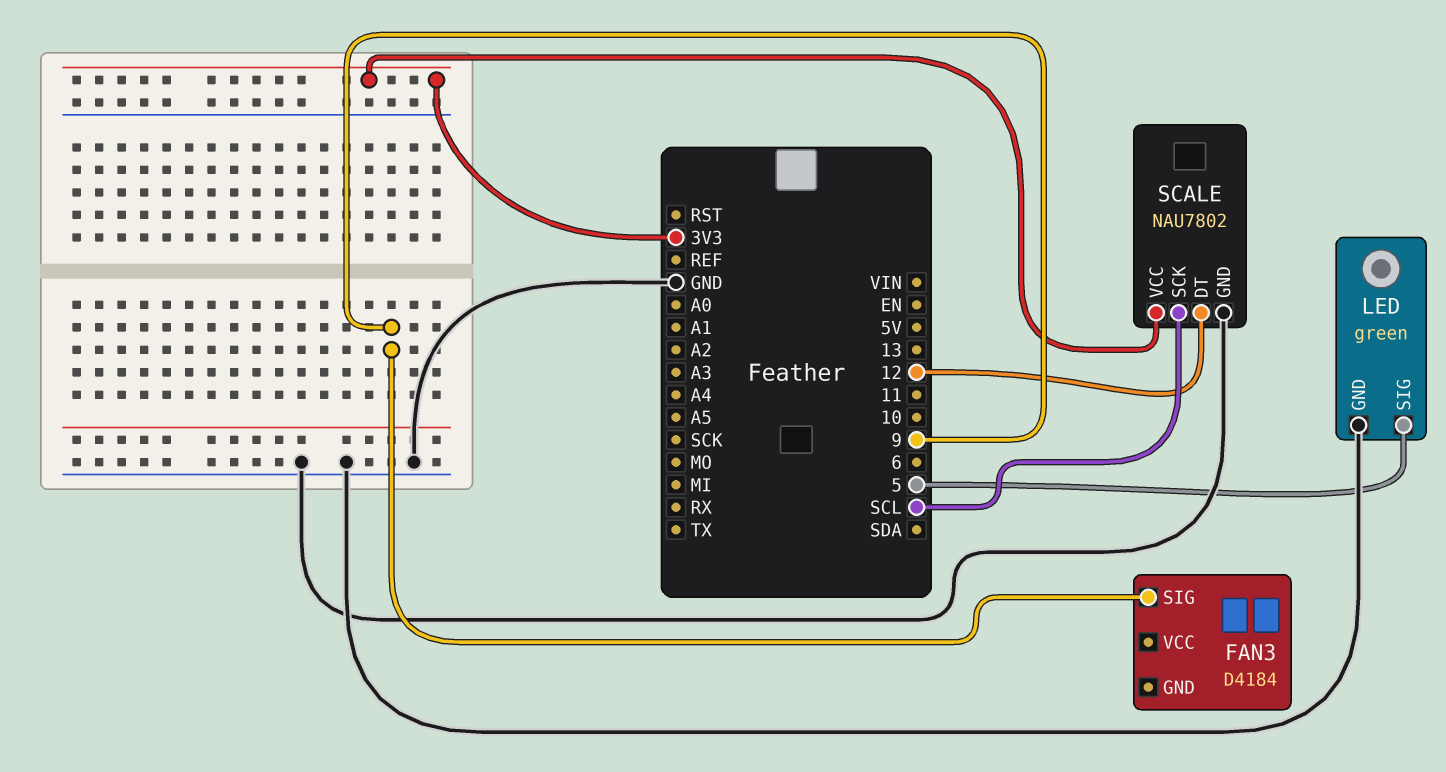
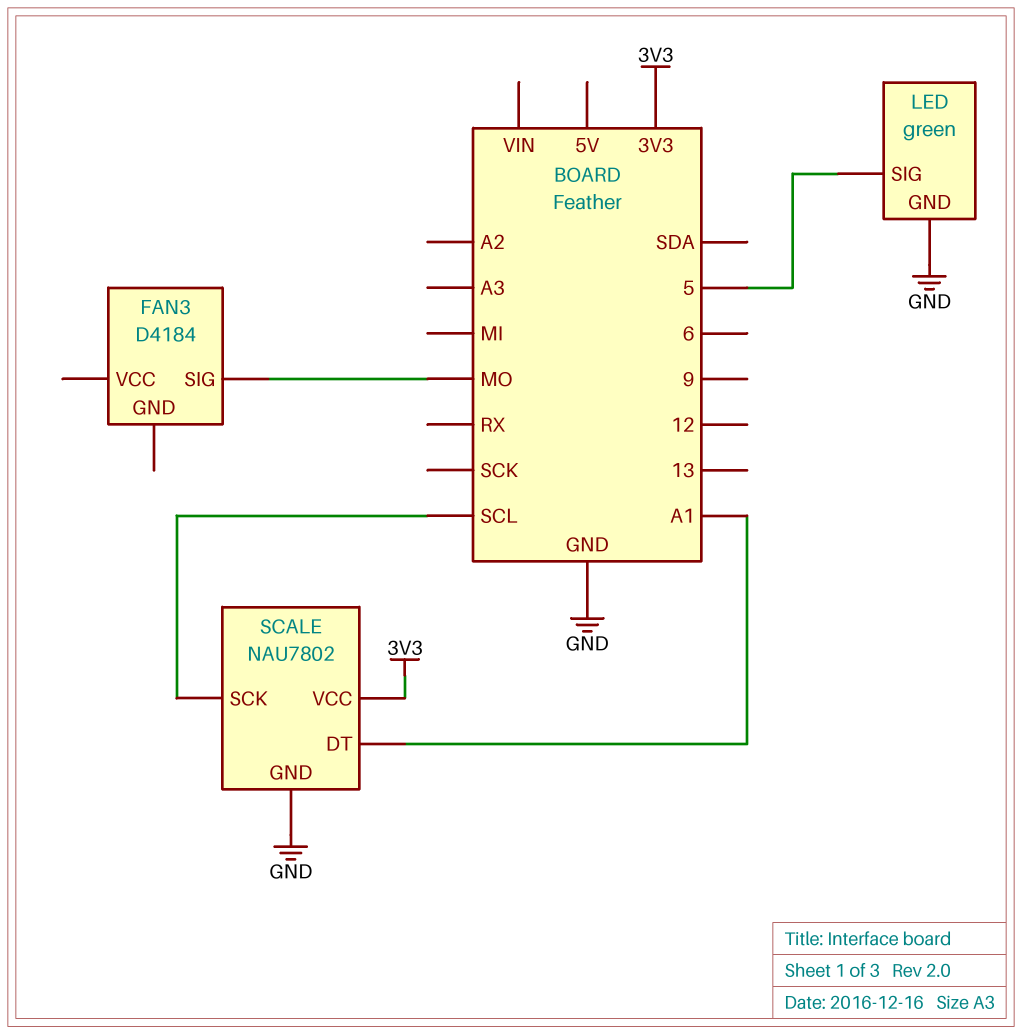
FAN3 pin SIG: 9 -> MO
SCALE pin DT: 12 -> A1

